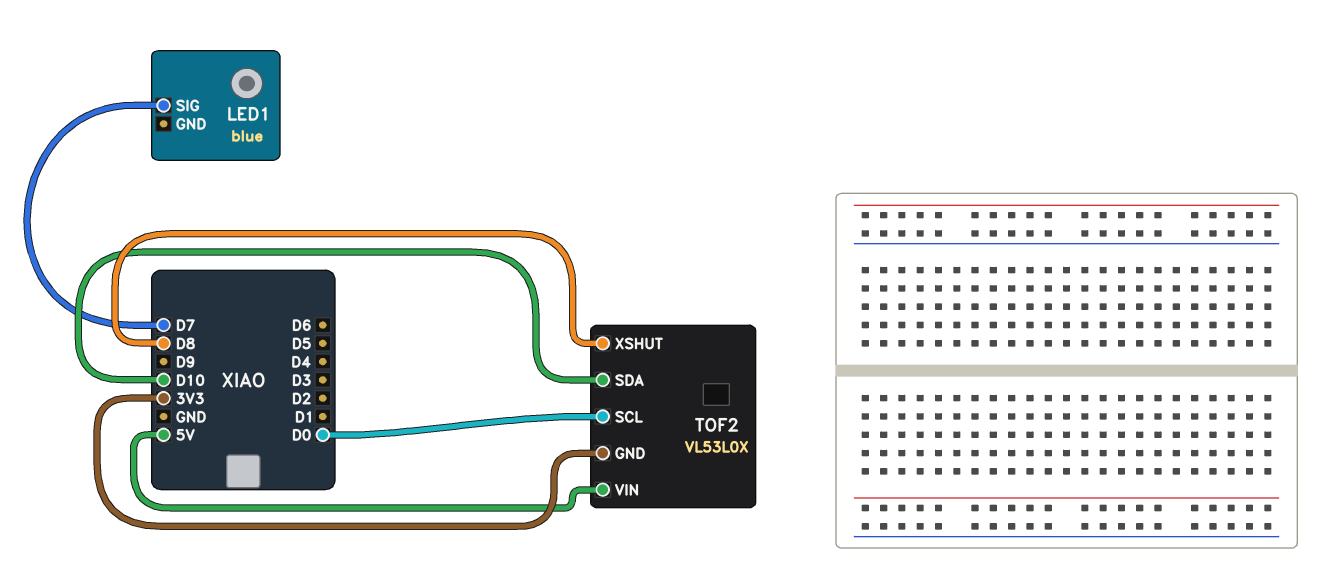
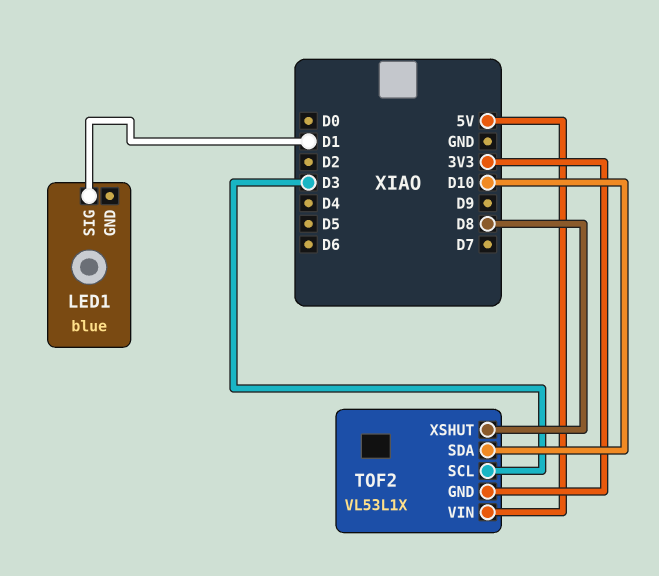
LED1 pin SIG: D7 -> D1
TOF2: VL53L0X -> VL53L1X
TOF2 pin SCL: D0 -> D3

